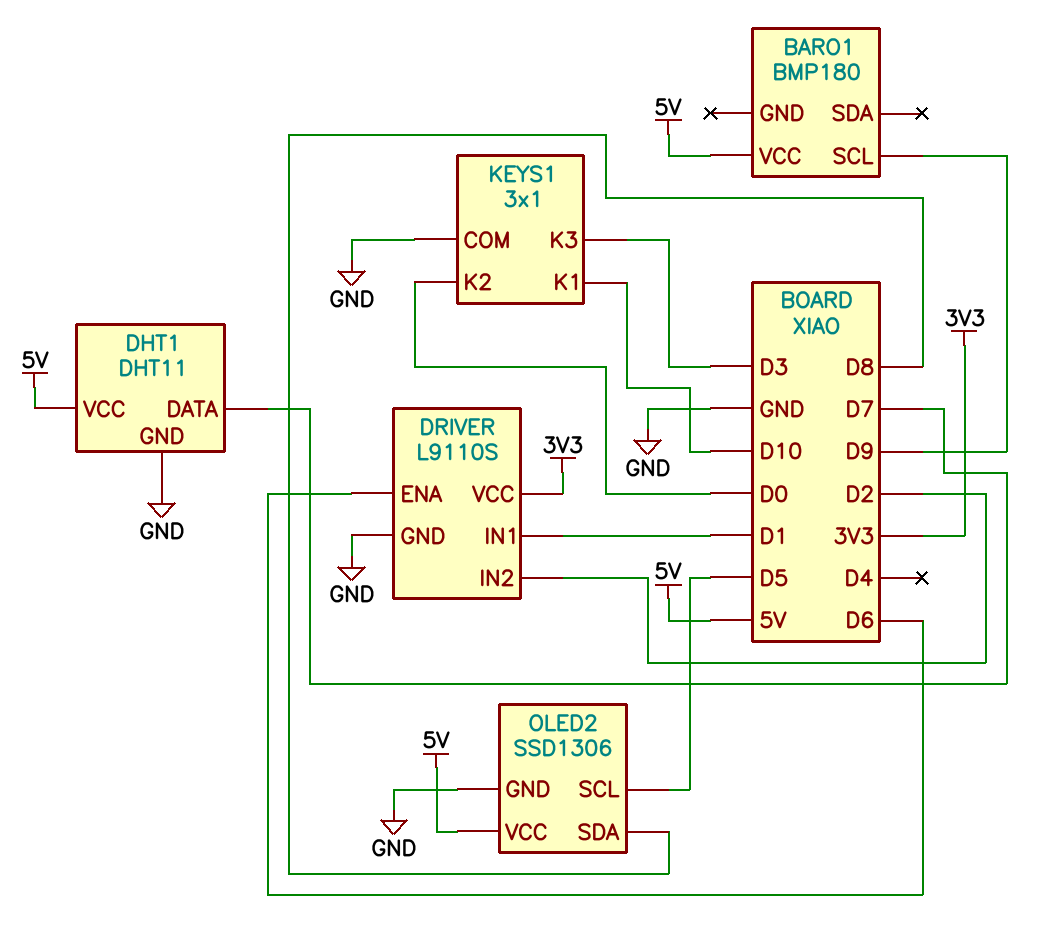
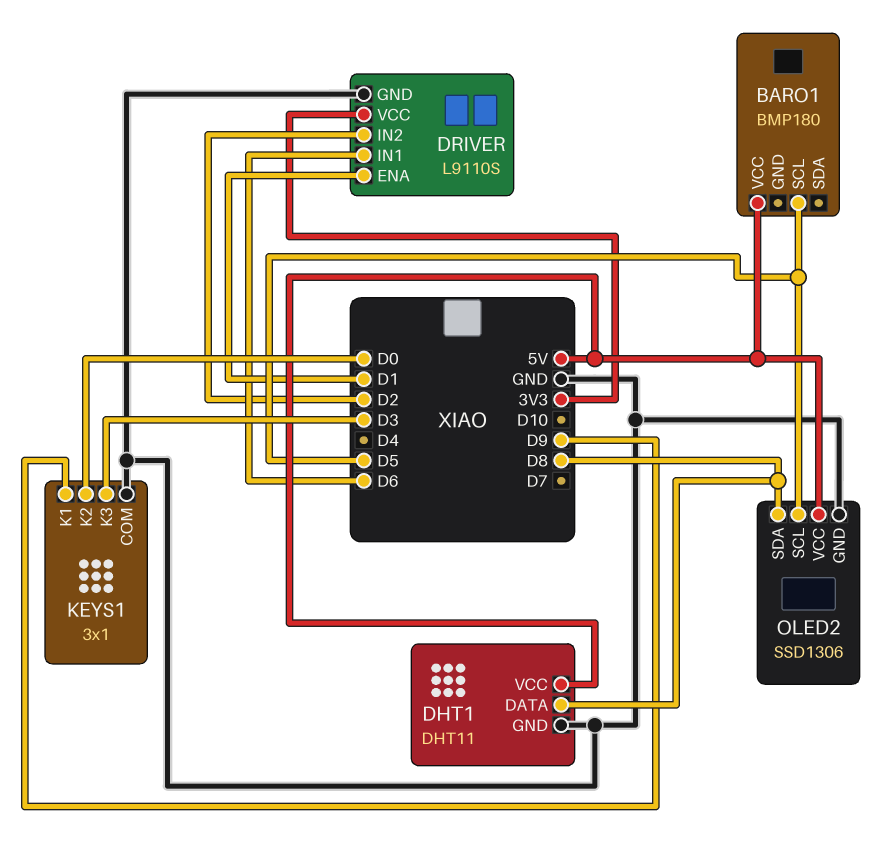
BARO1 pin SCL: D9 -> D5
DHT1 pin DATA: D7 -> D8
DRIVER pin ENA: D6 -> D1
DRIVER pin IN1: D1 -> D6
KEYS1 pin K1: D10 -> D9

